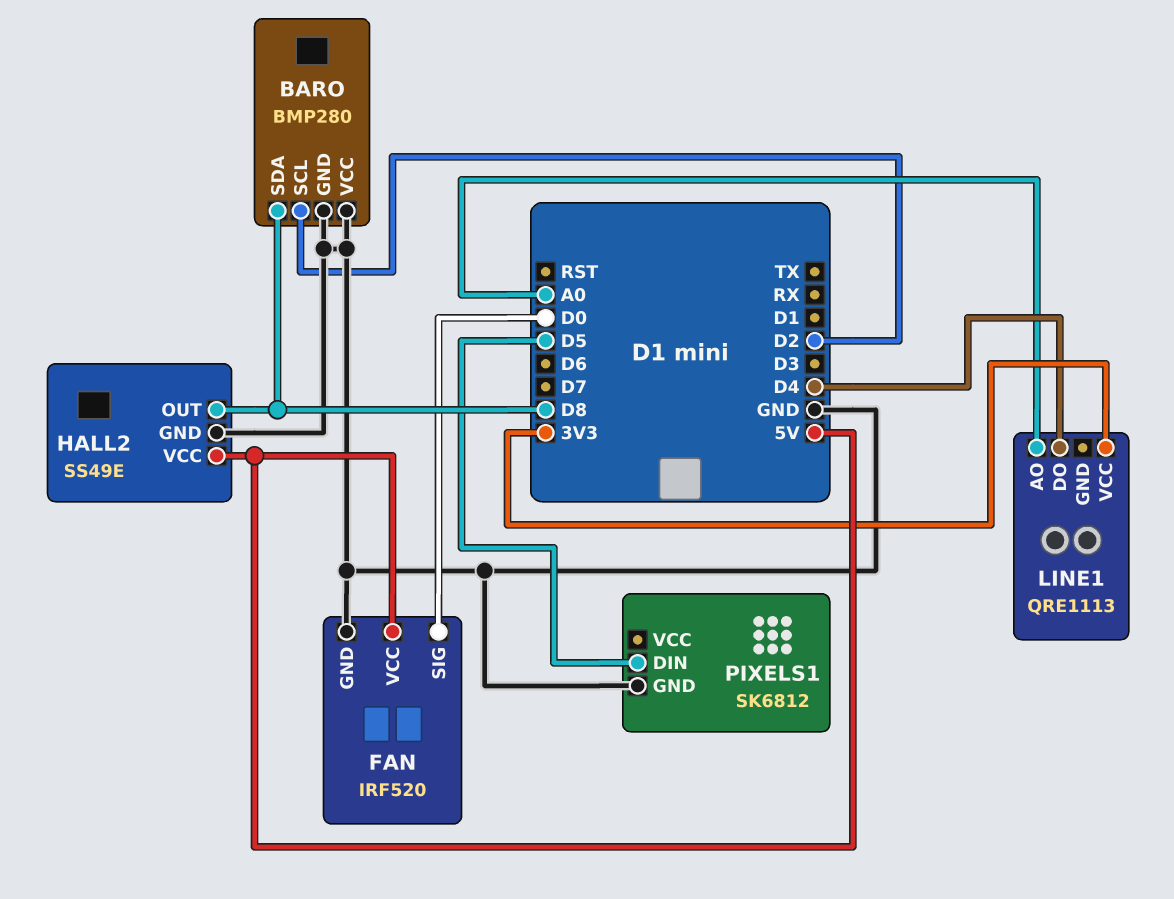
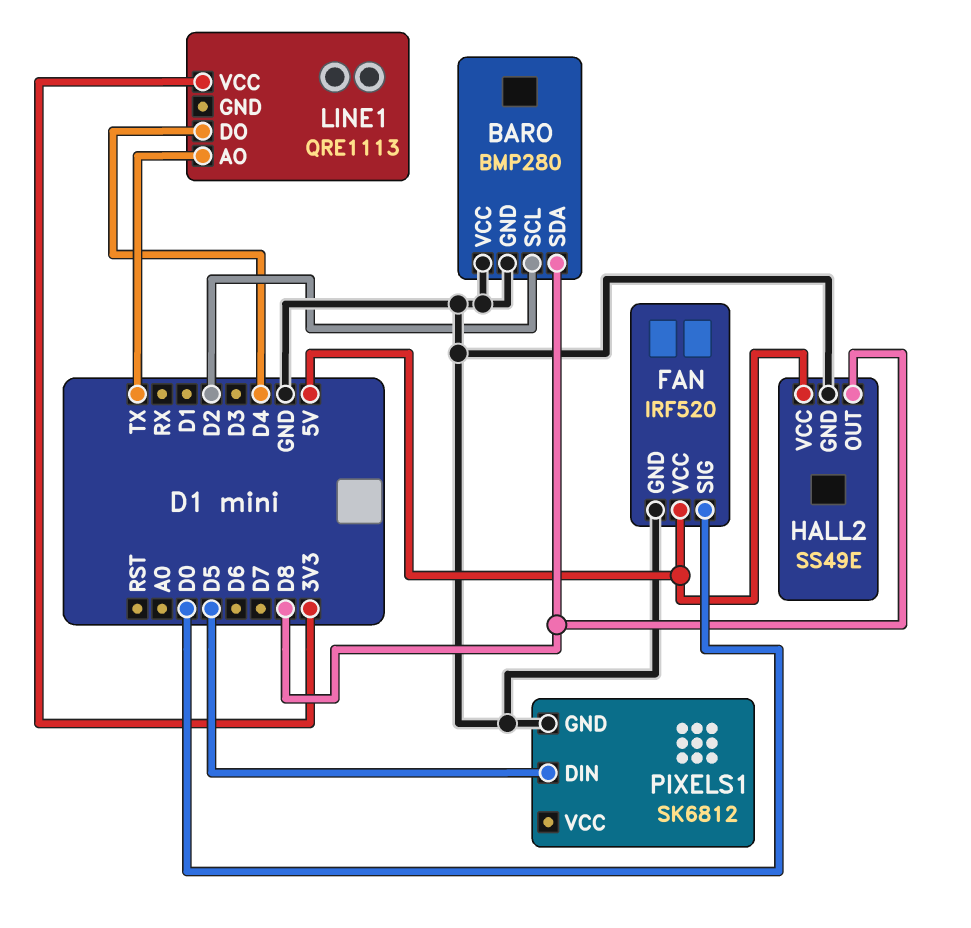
LINE1 pin AO: A0 -> TX

